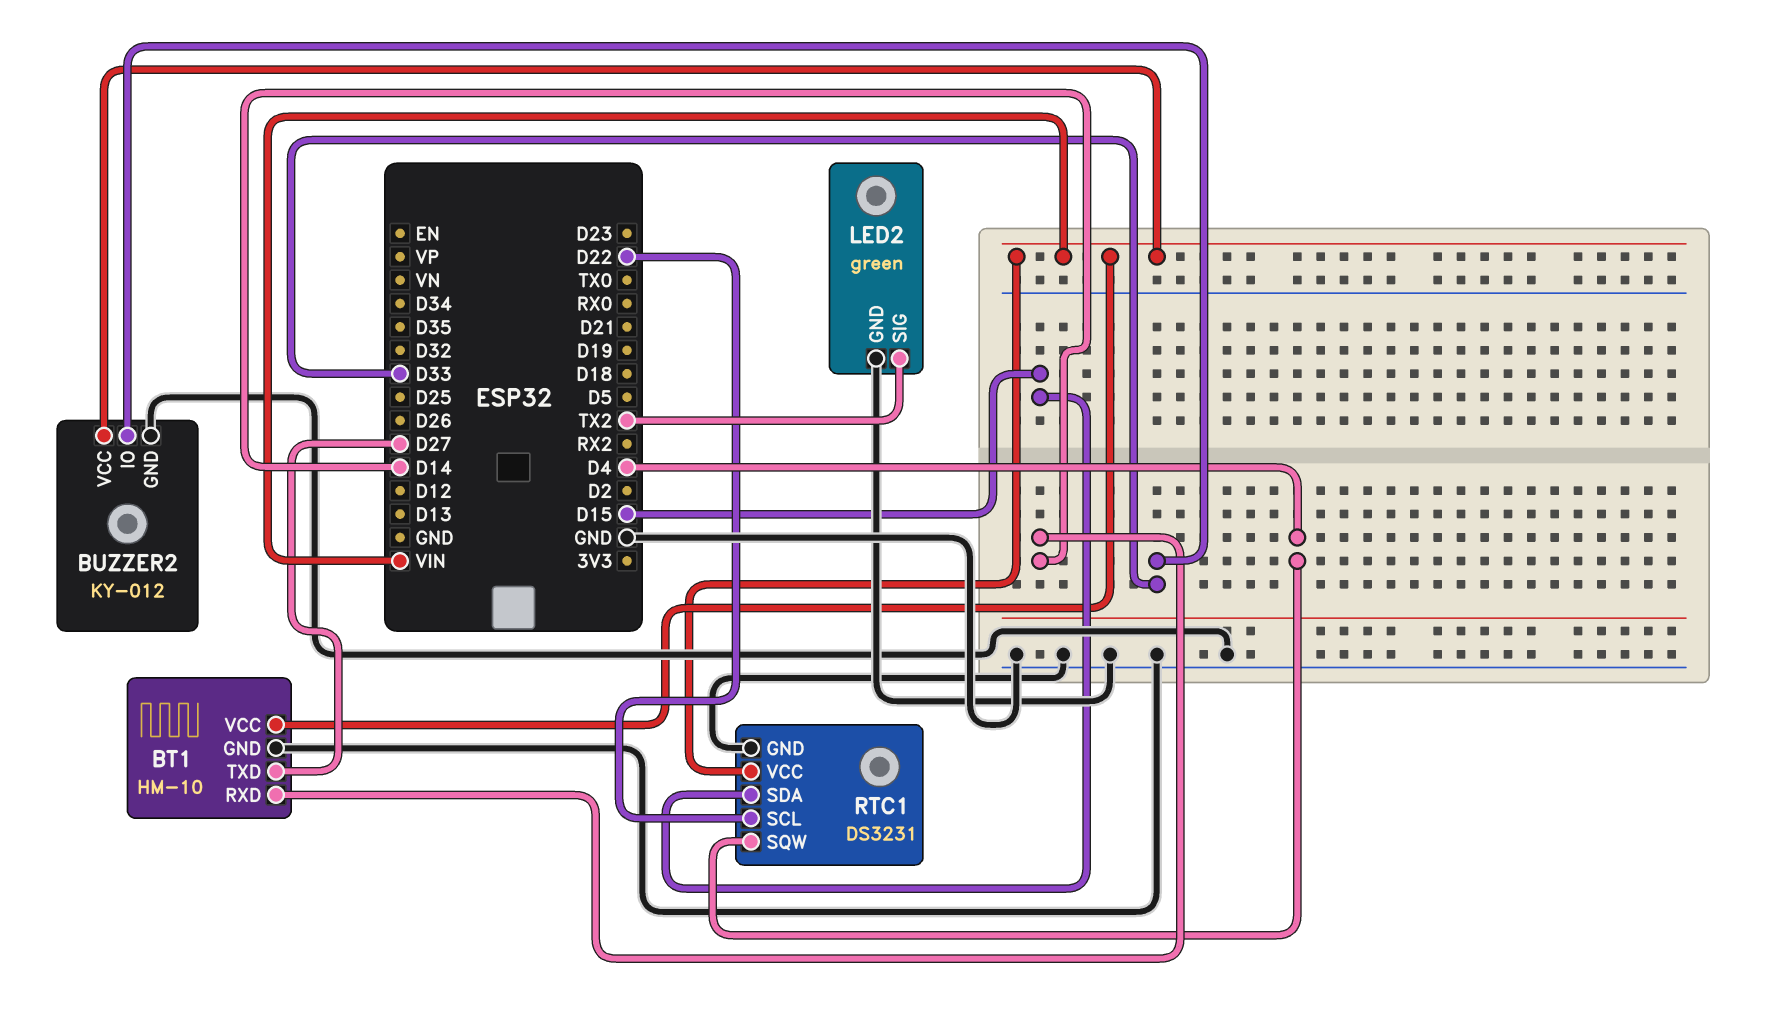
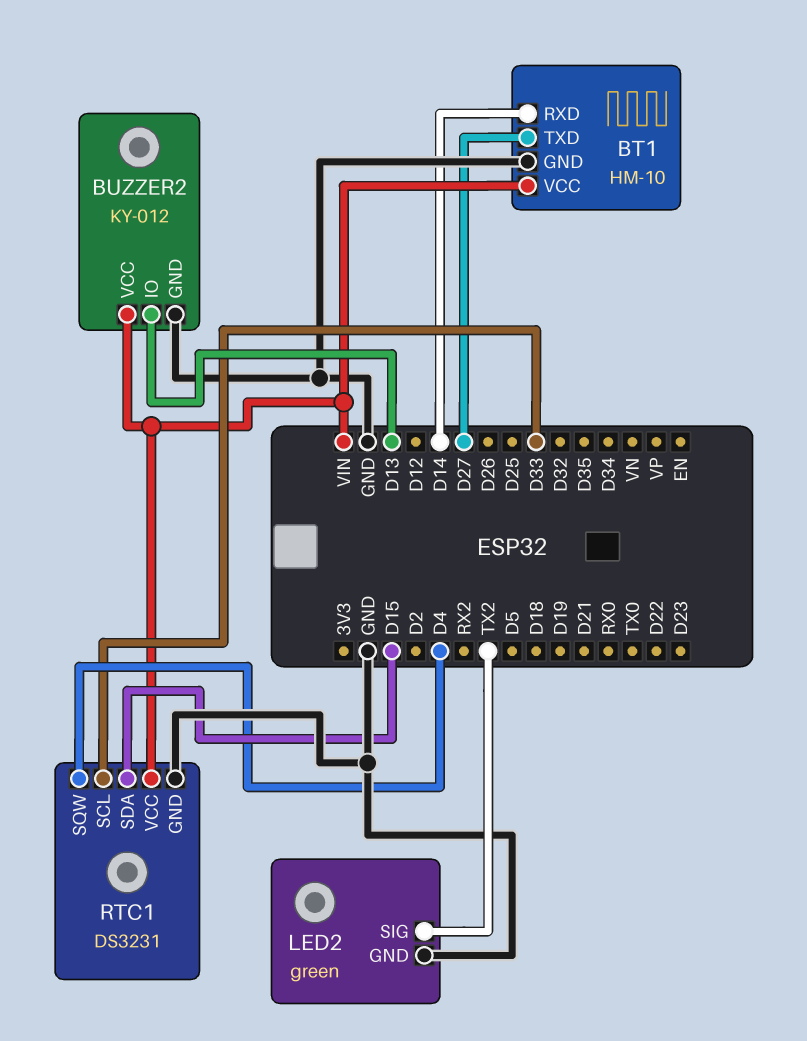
BUZZER2 pin IO: D33 -> D13
RTC1 pin SCL: D22 -> D33

